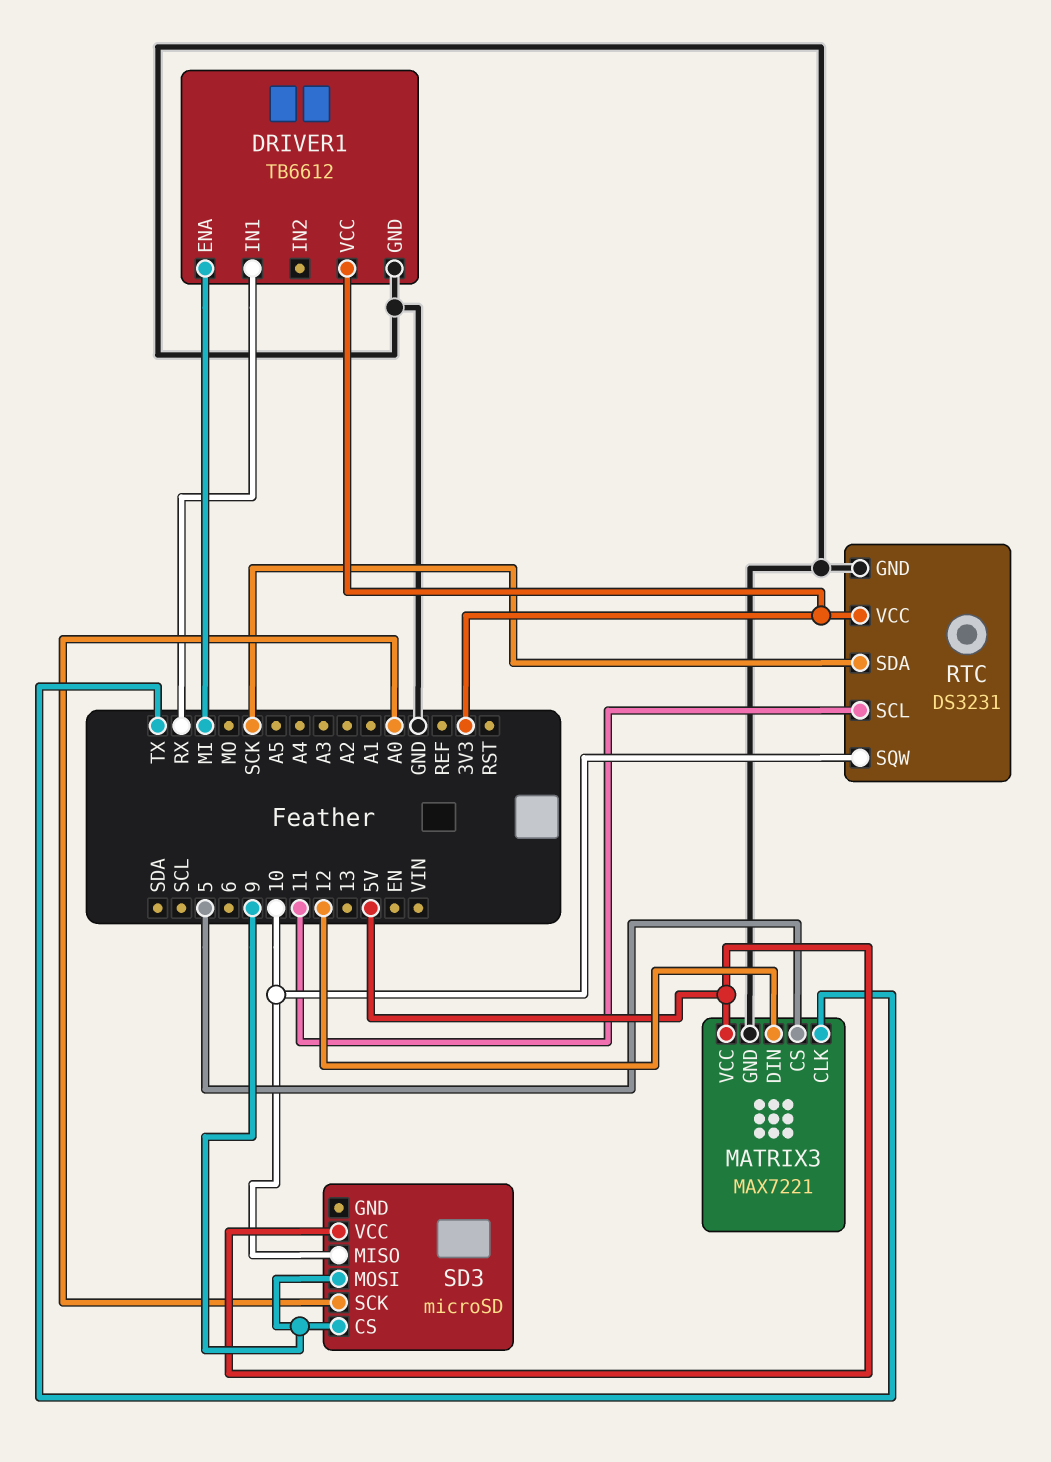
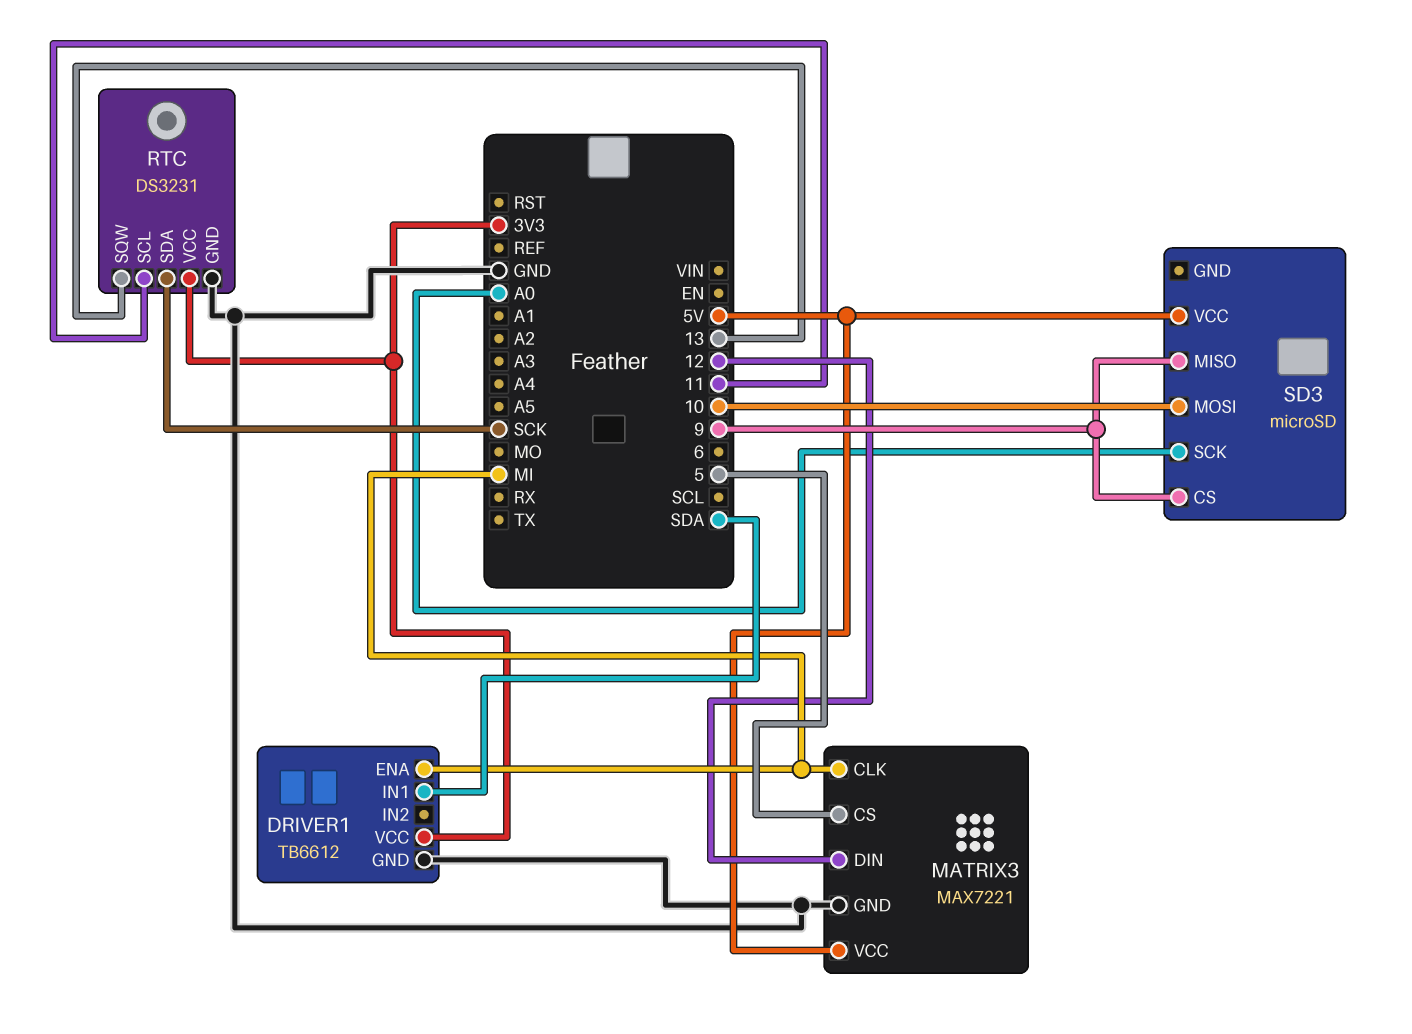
DRIVER1 pin IN1: RX -> SDA
MATRIX3 pin CLK: TX -> MI
RTC pin SQW: 10 -> 13
SD3 pin MISO: 10 -> 9
SD3 pin MOSI: 9 -> 10

